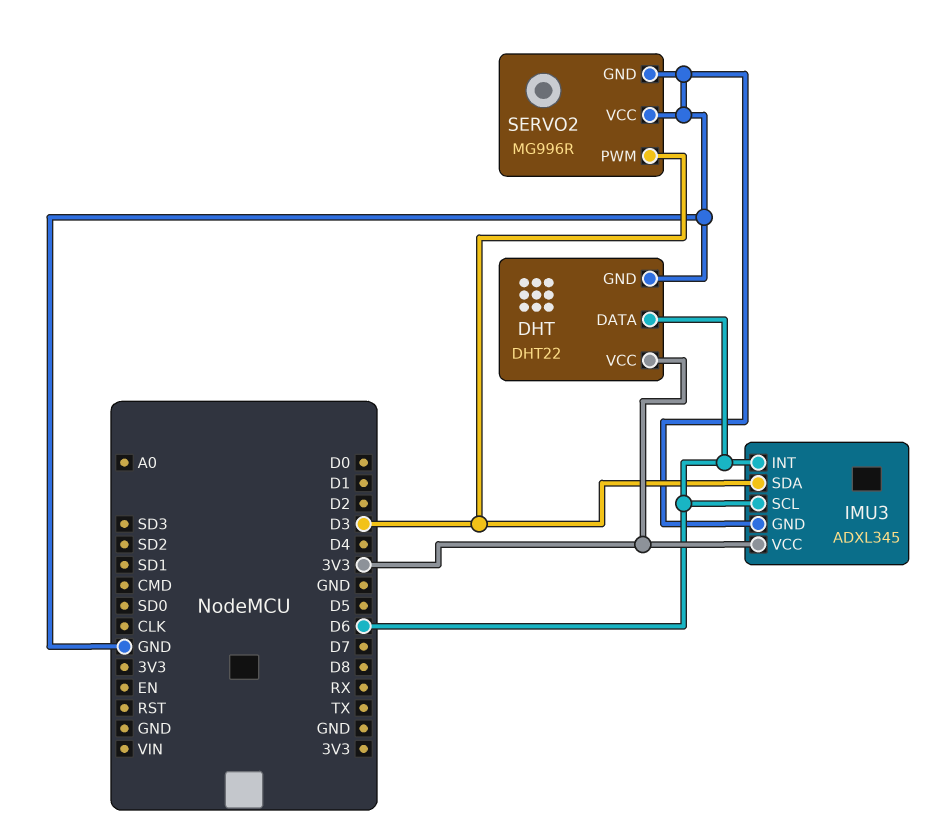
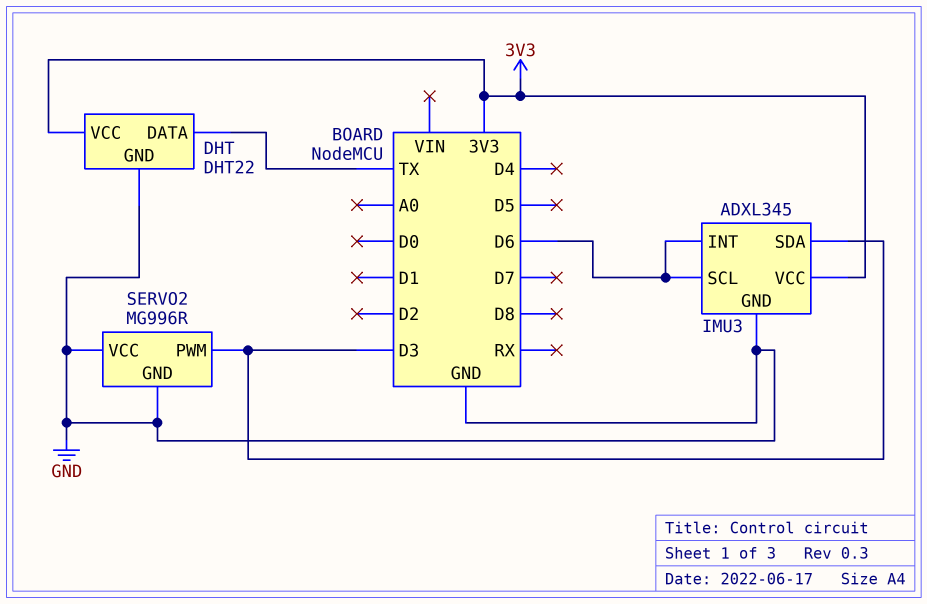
DHT pin DATA: D6 -> TX

